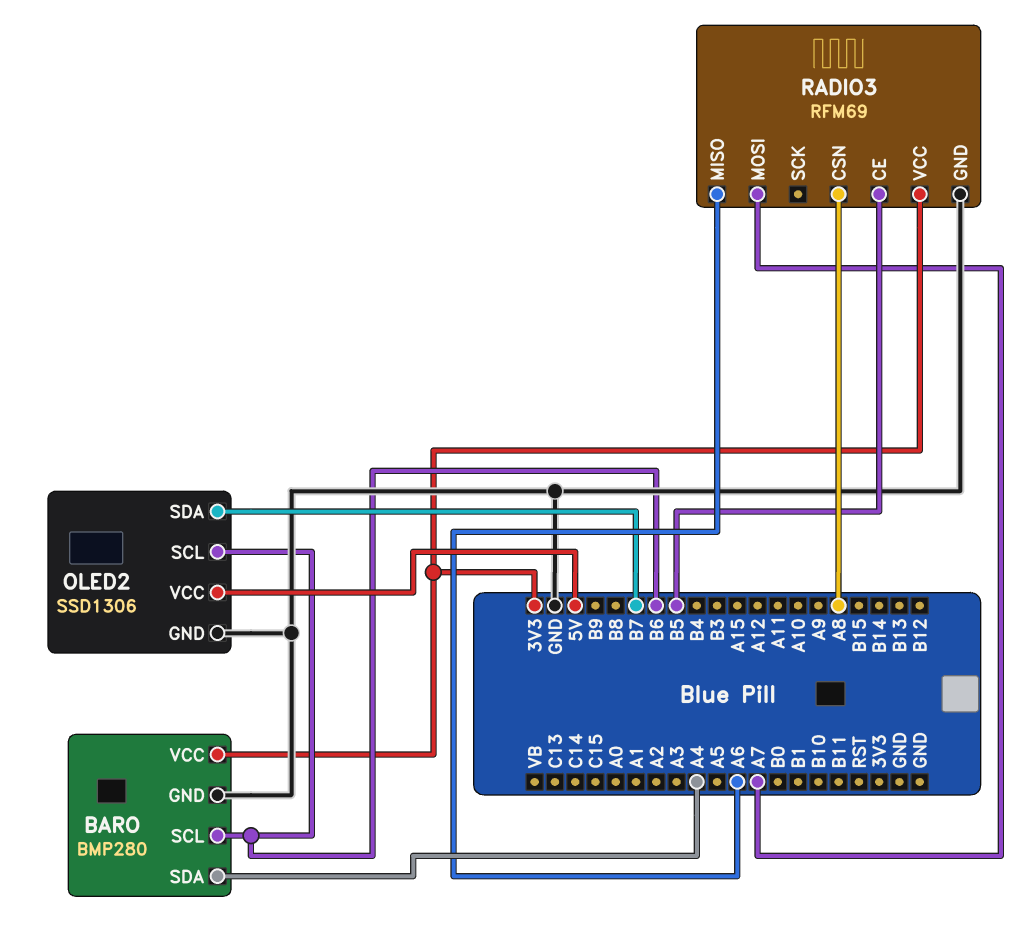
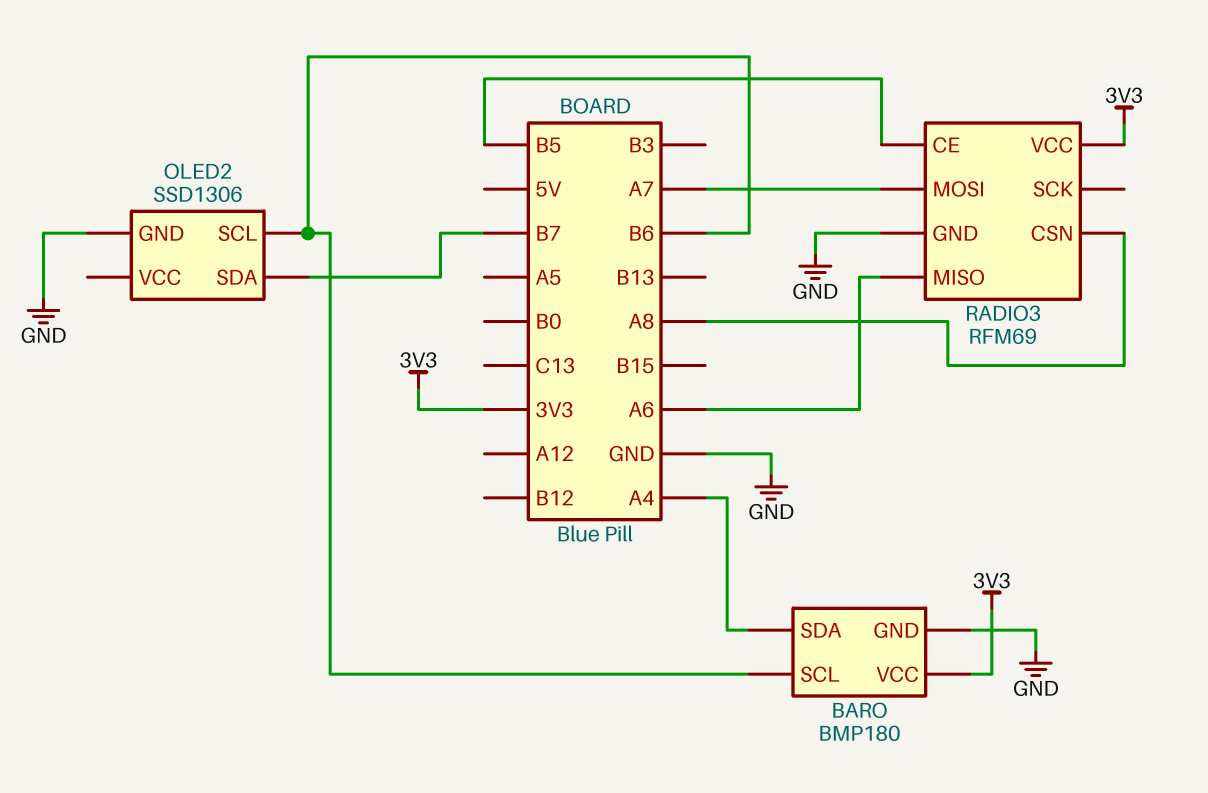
BARO: BMP280 -> BMP180
OLED2 pin VCC: 5V -> none

